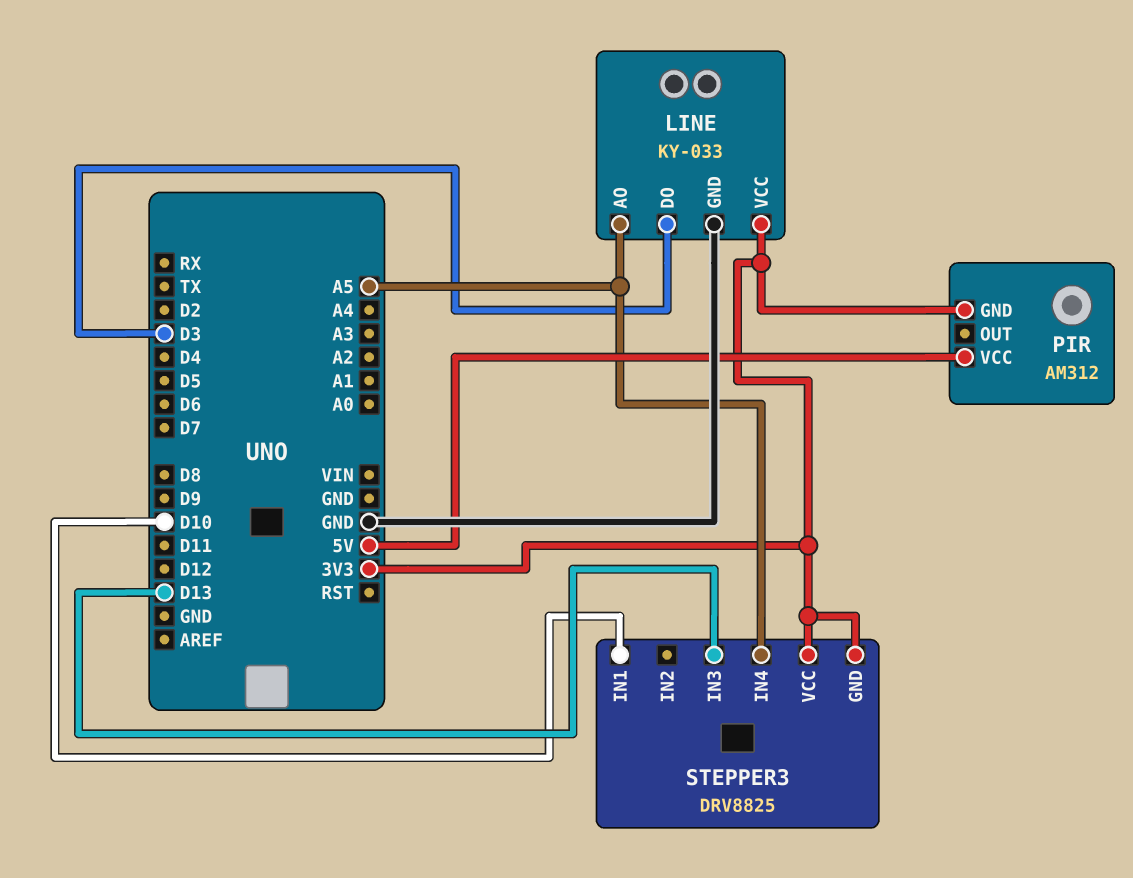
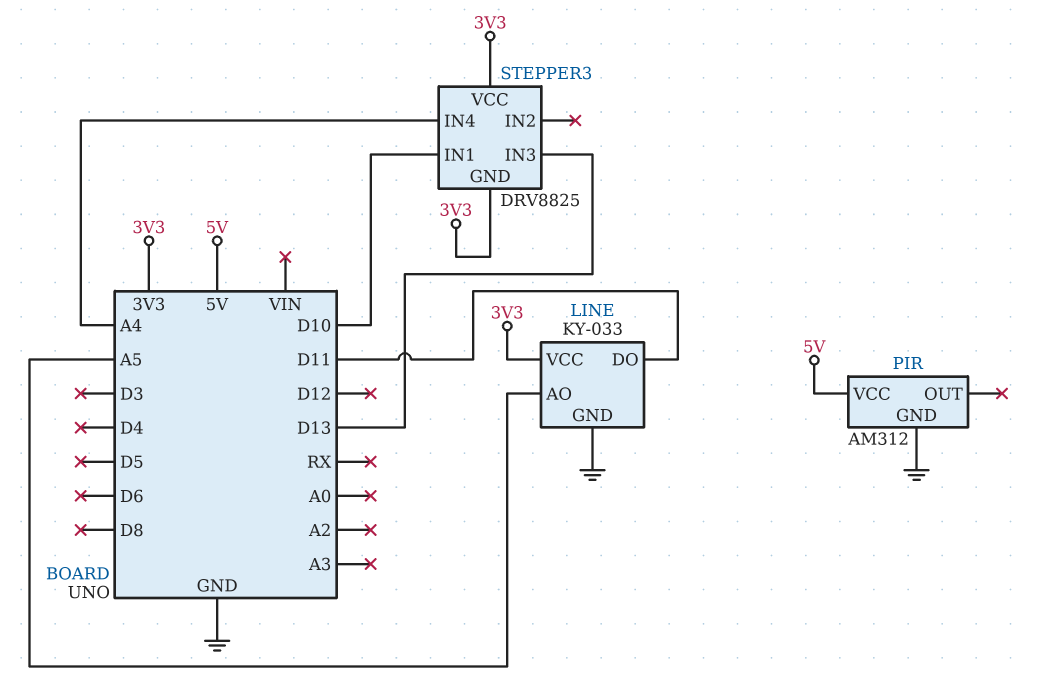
LINE pin DO: D3 -> D11
PIR pin GND: 3V3 -> GND
STEPPER3 pin IN4: A5 -> A4

